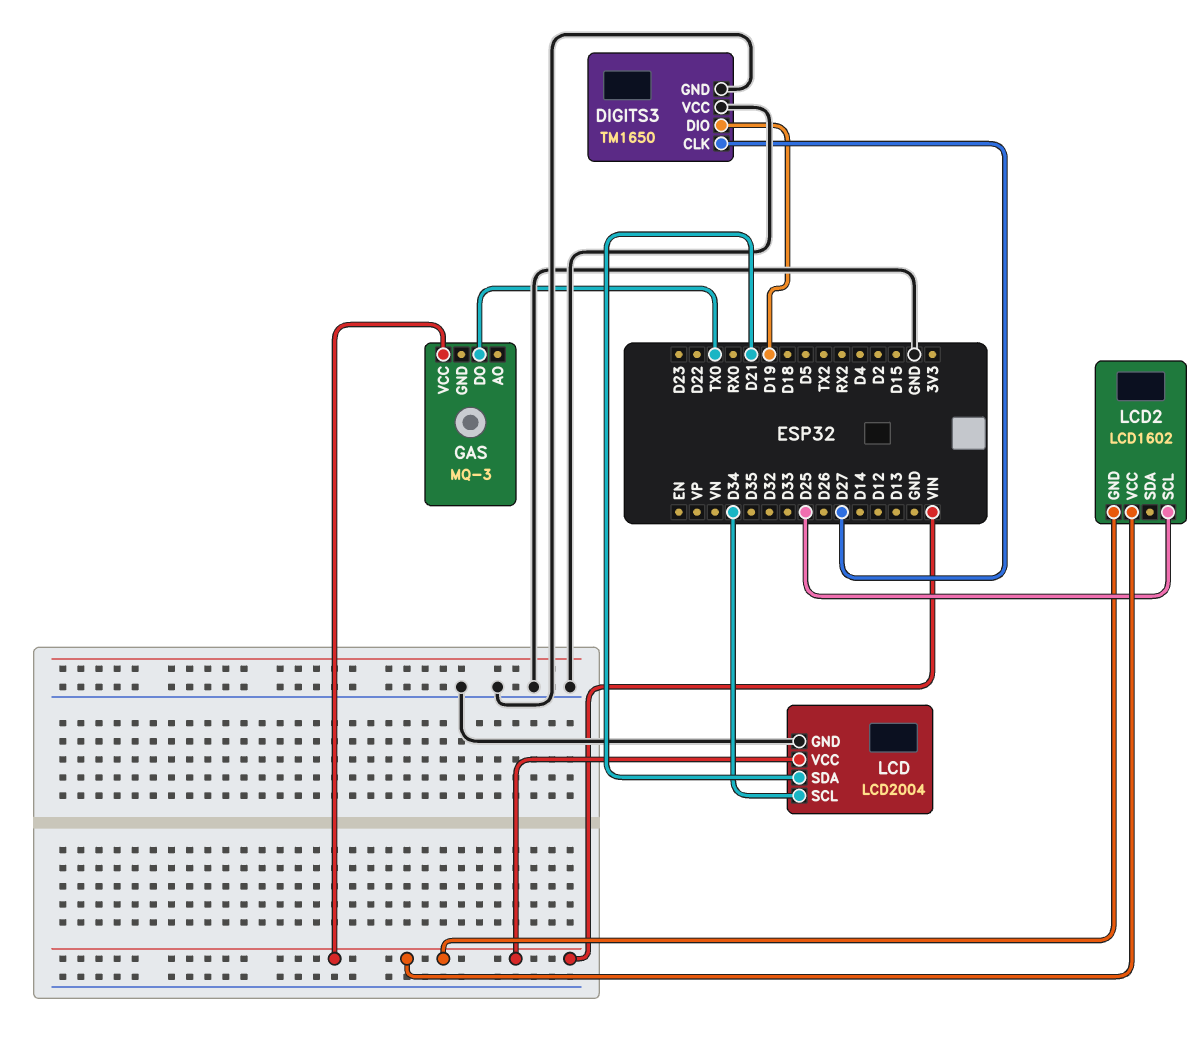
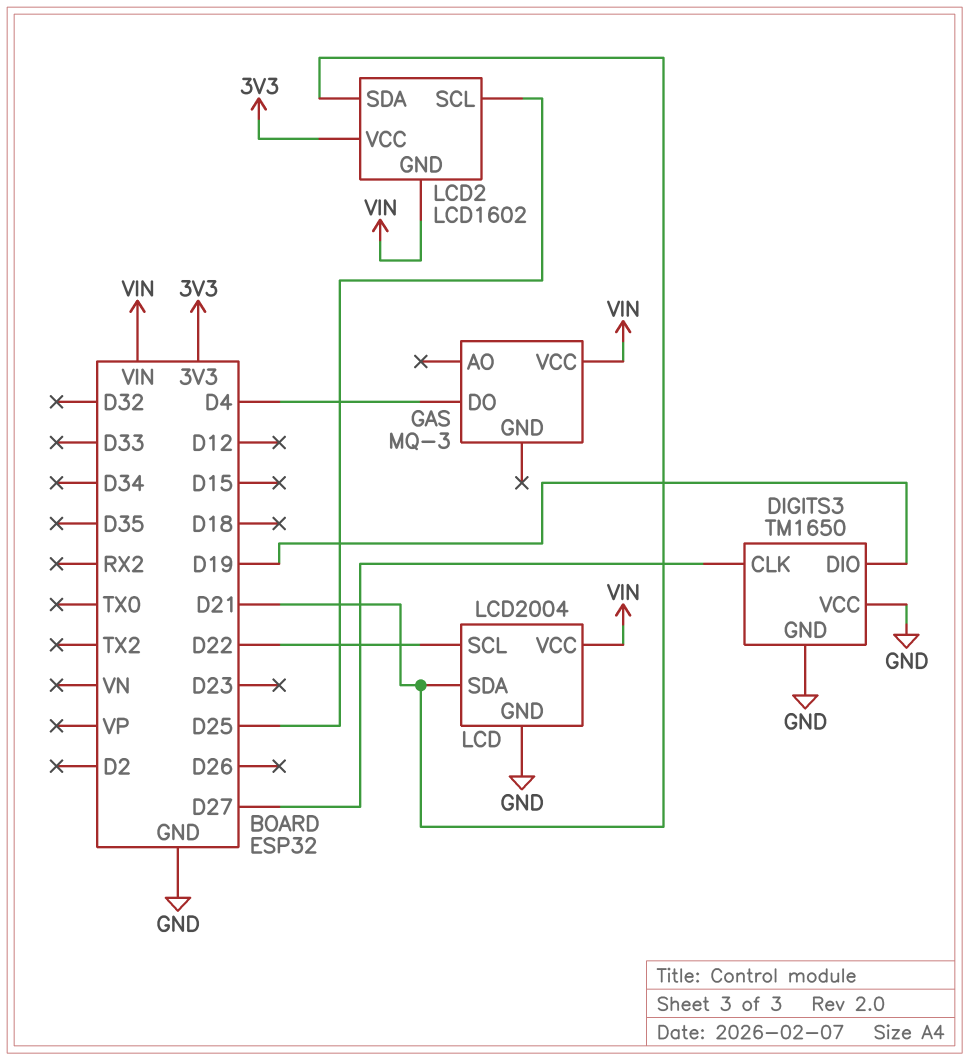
GAS pin DO: TX0 -> D4
LCD pin SCL: D34 -> D22
LCD2 pin SDA: none -> D21
LCD2 pin VCC: VIN -> 3V3

